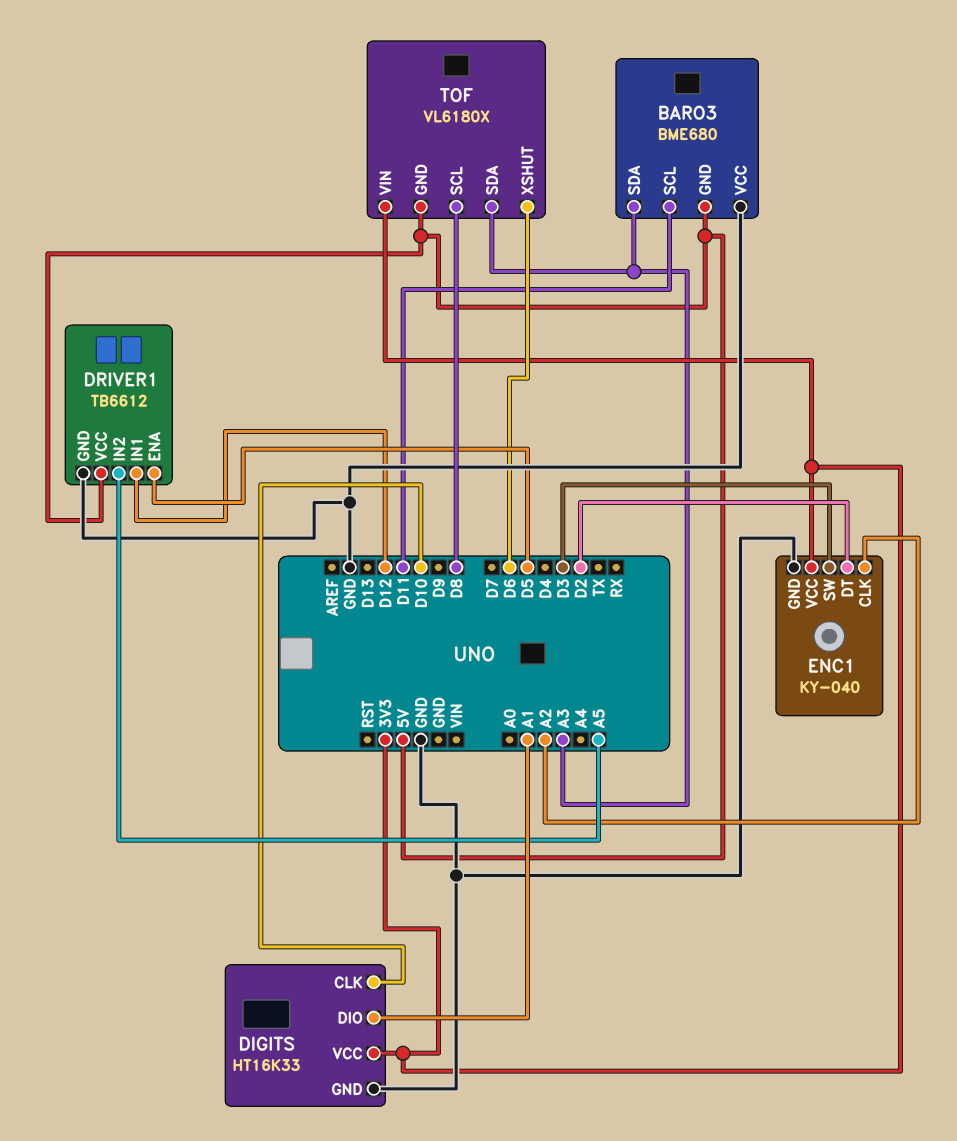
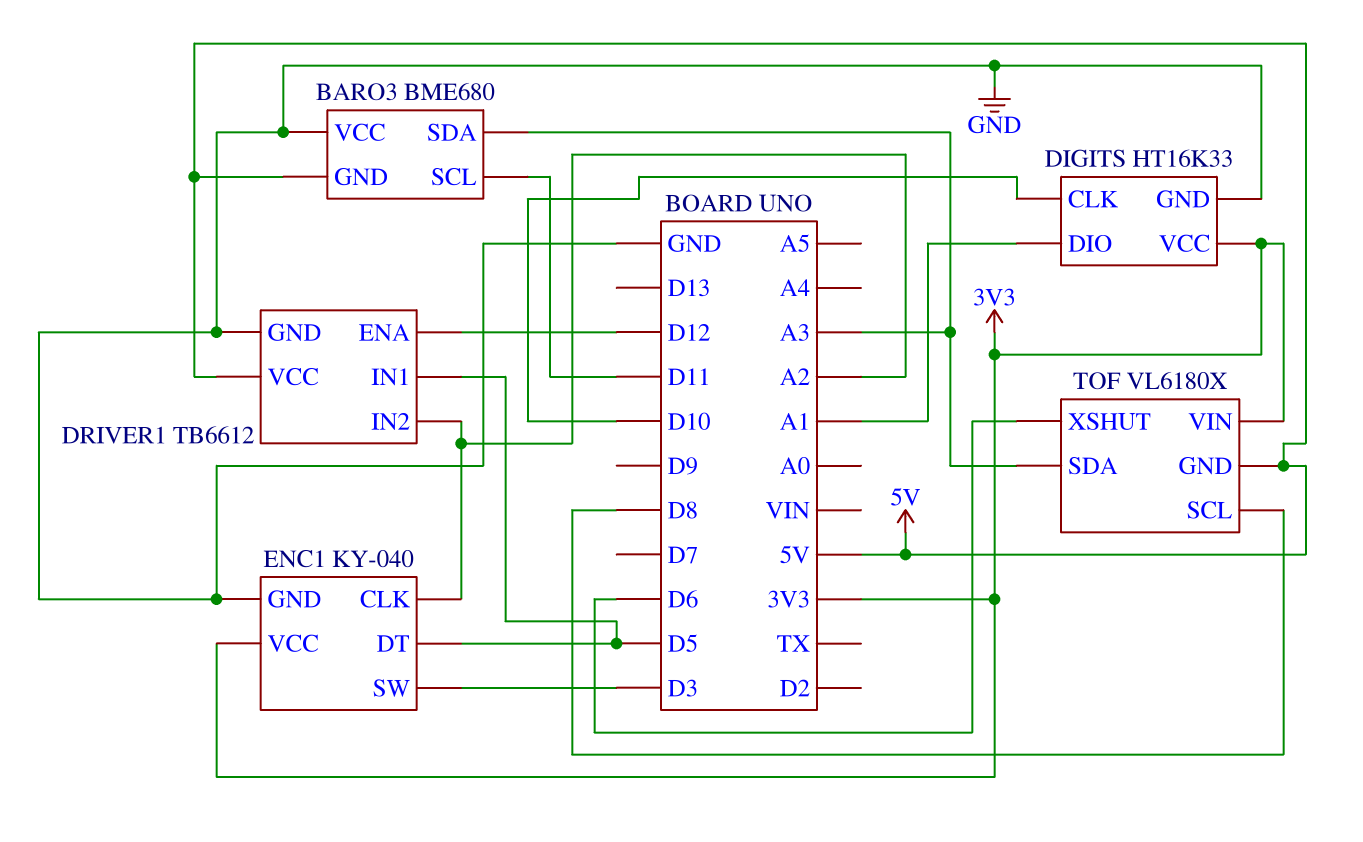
DRIVER1 pin ENA: D5 -> D12
DRIVER1 pin IN1: D12 -> D5
DRIVER1 pin IN2: A5 -> A2
ENC1 pin DT: D2 -> D5

